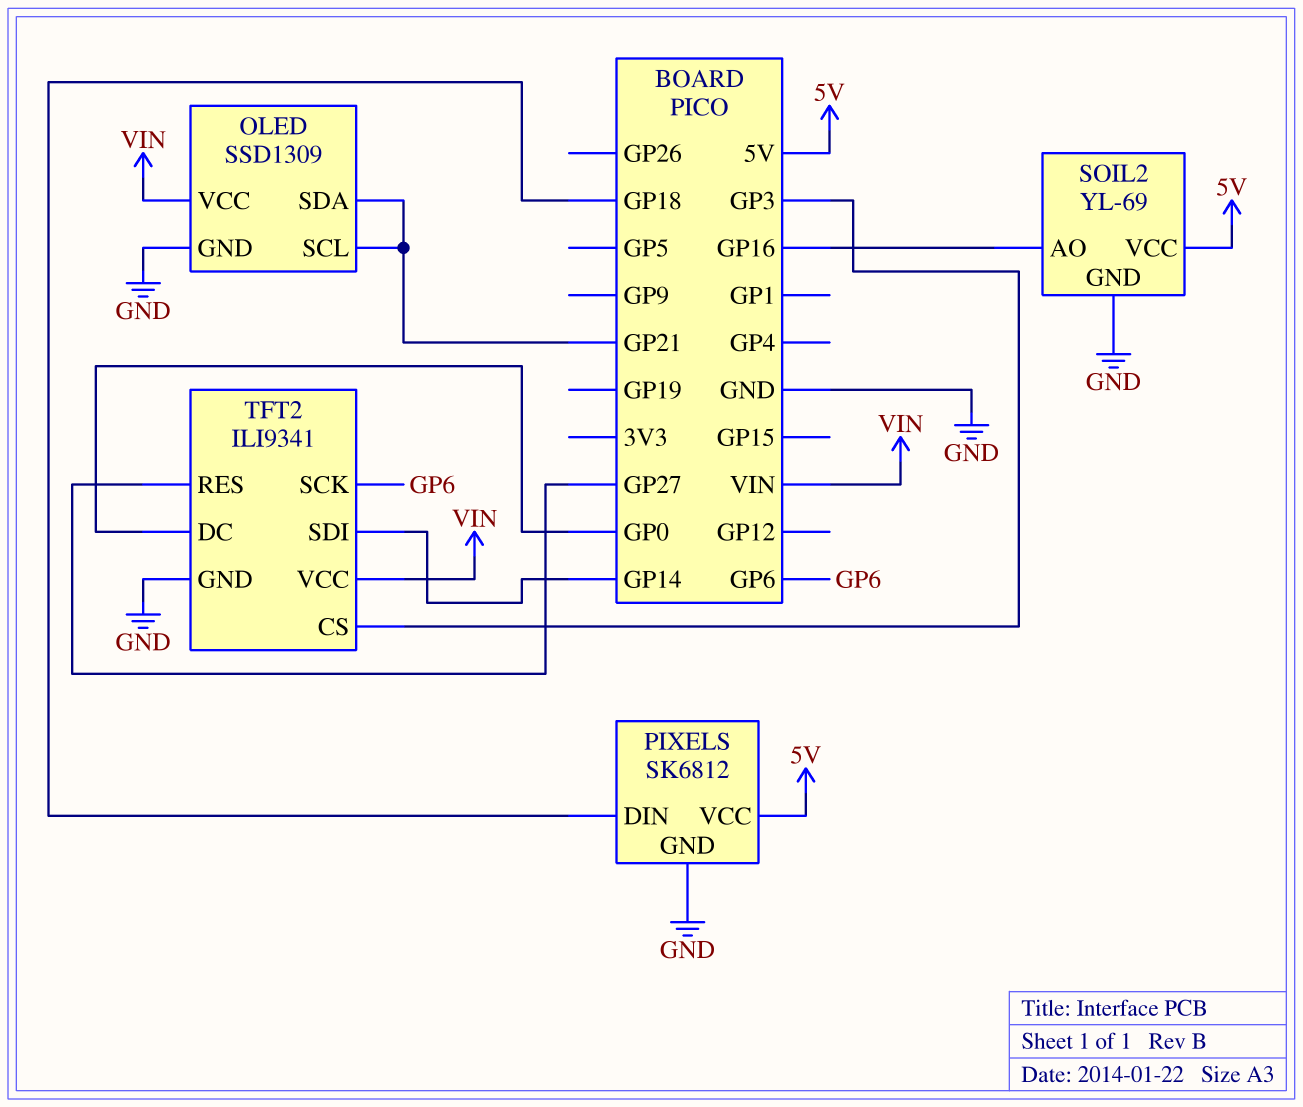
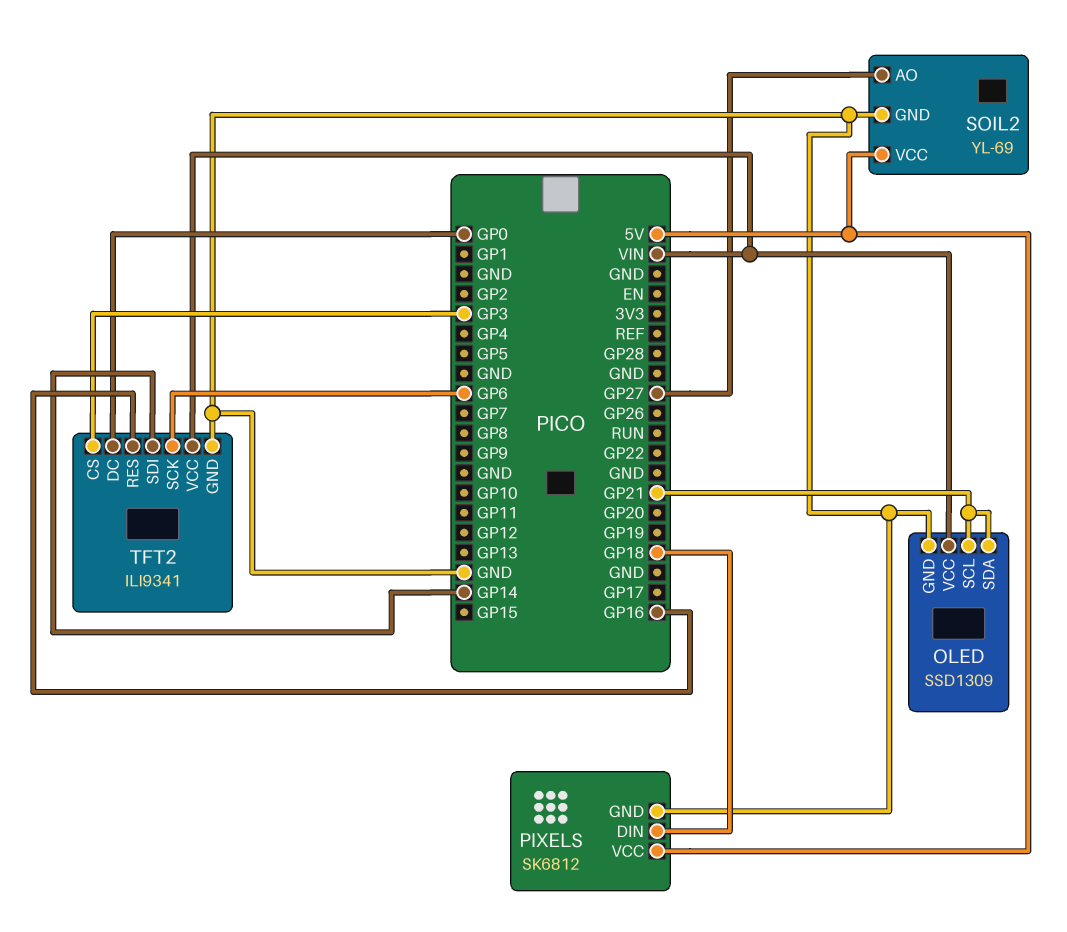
SOIL2 pin AO: GP16 -> GP27
TFT2 pin RES: GP27 -> GP16

